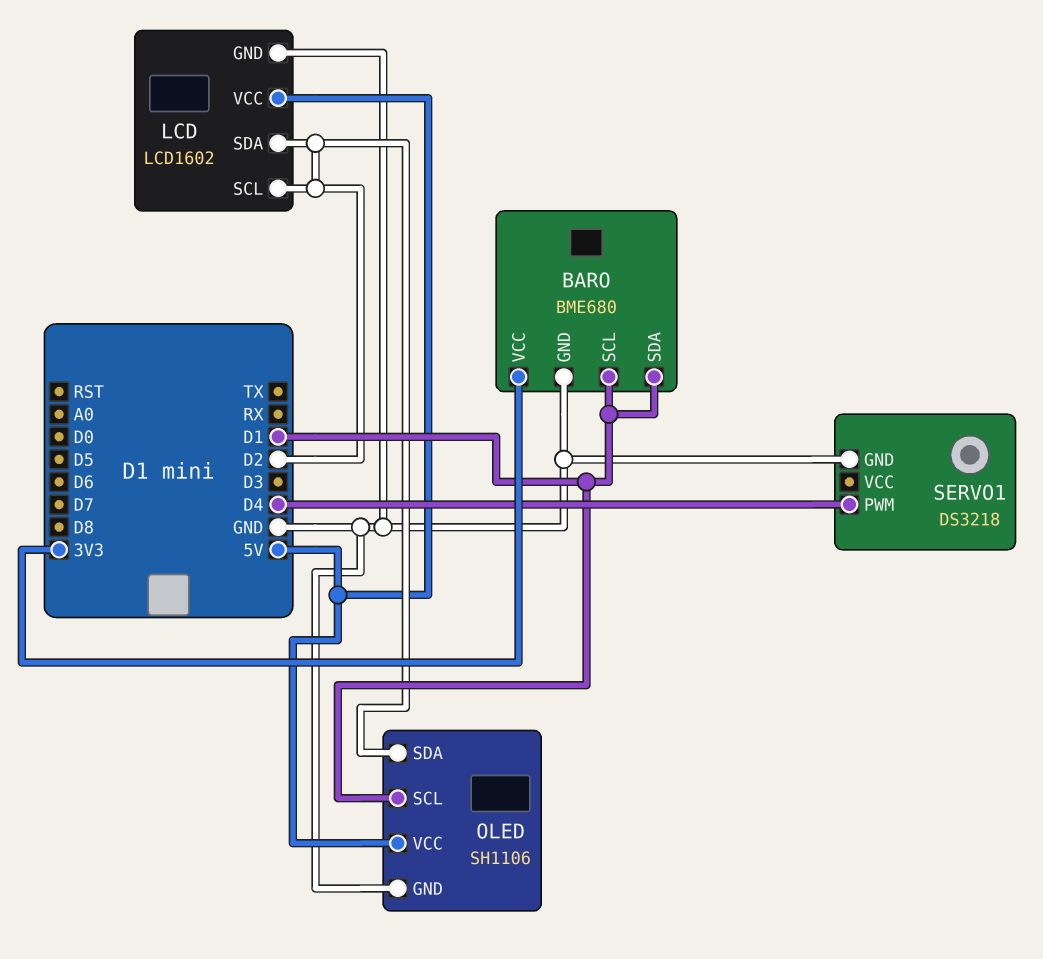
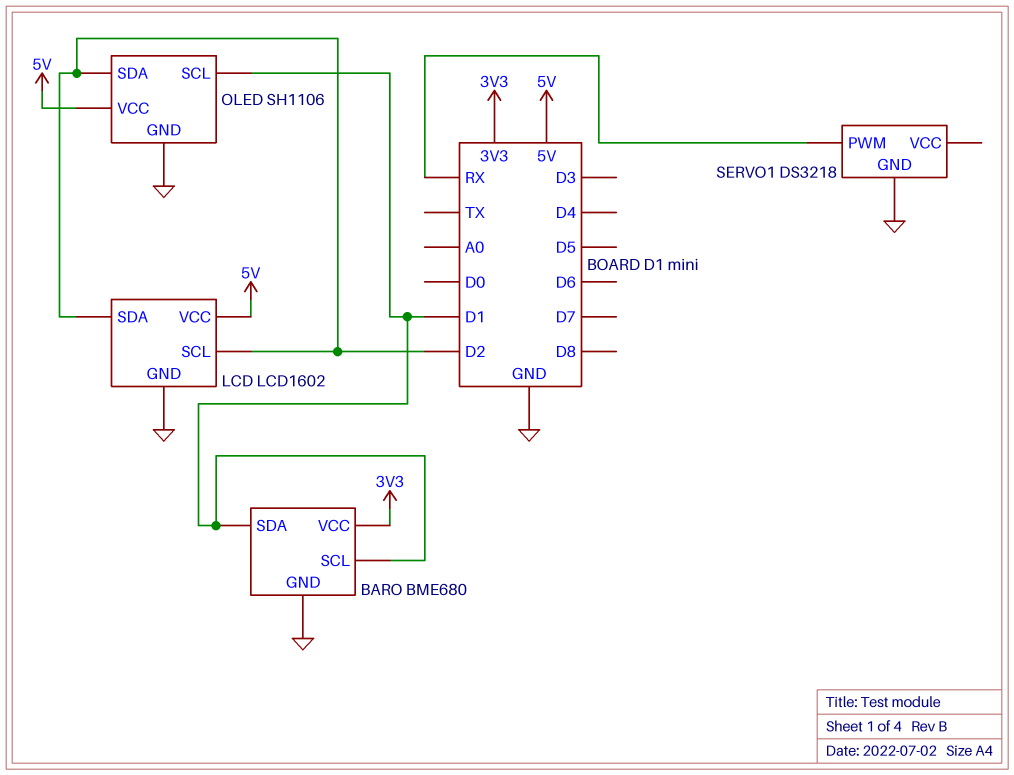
SERVO1 pin PWM: D4 -> RX

